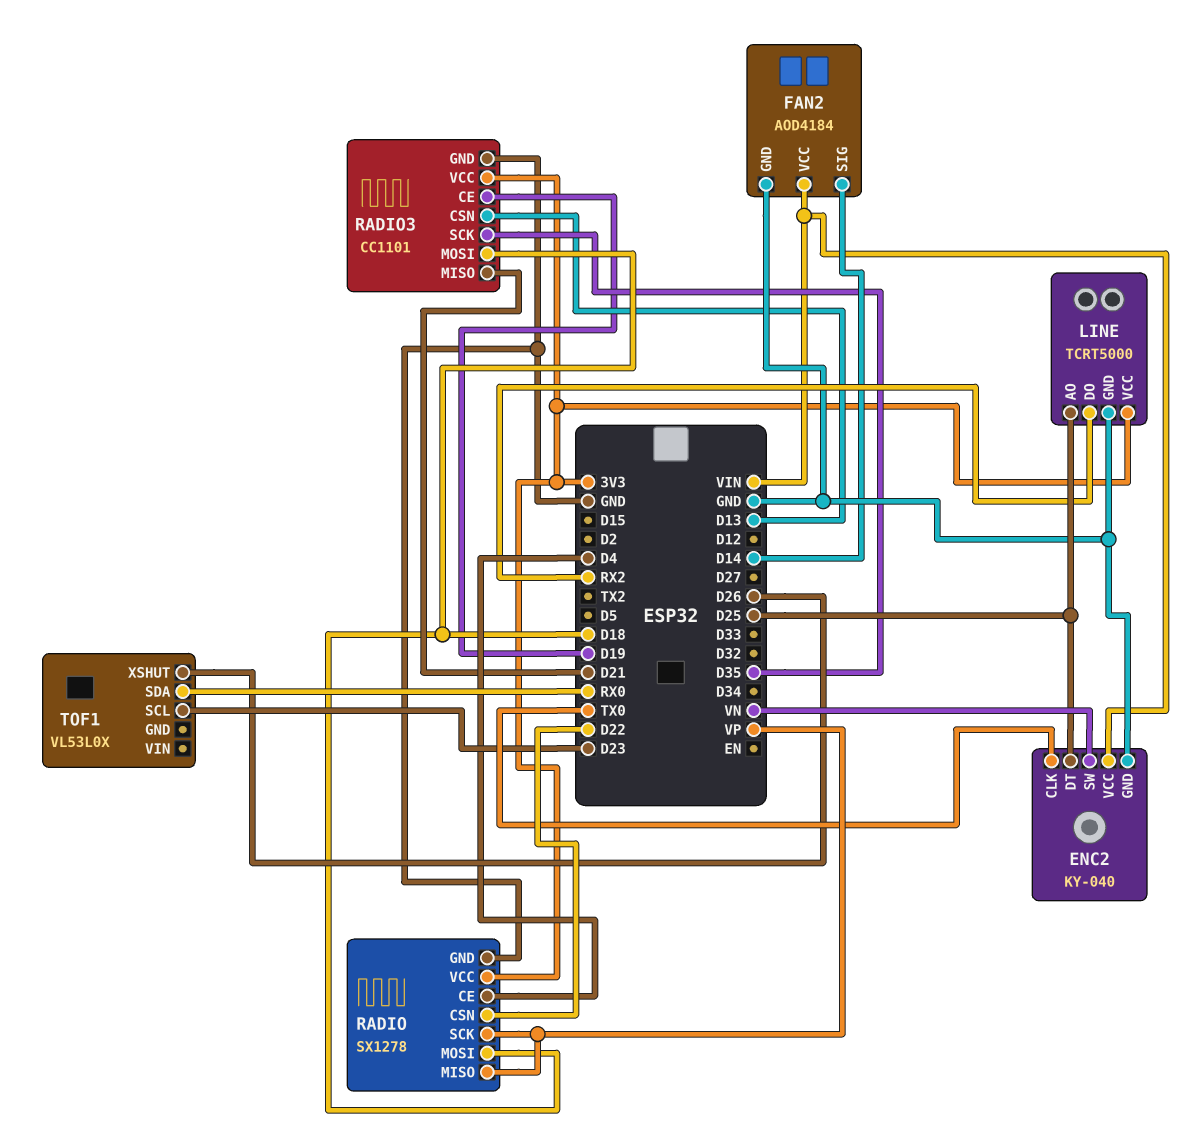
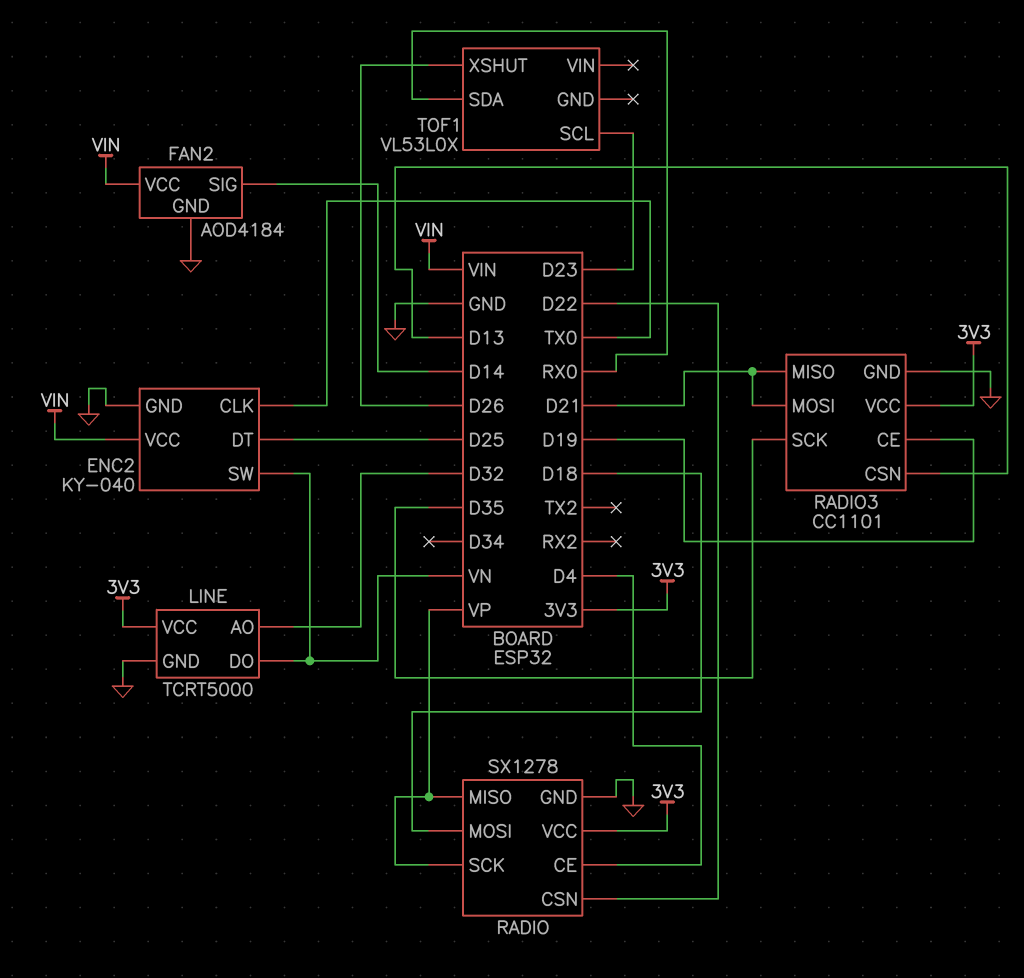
LINE pin AO: D25 -> D32
LINE pin DO: RX2 -> VN
RADIO3 pin MOSI: D18 -> D21

